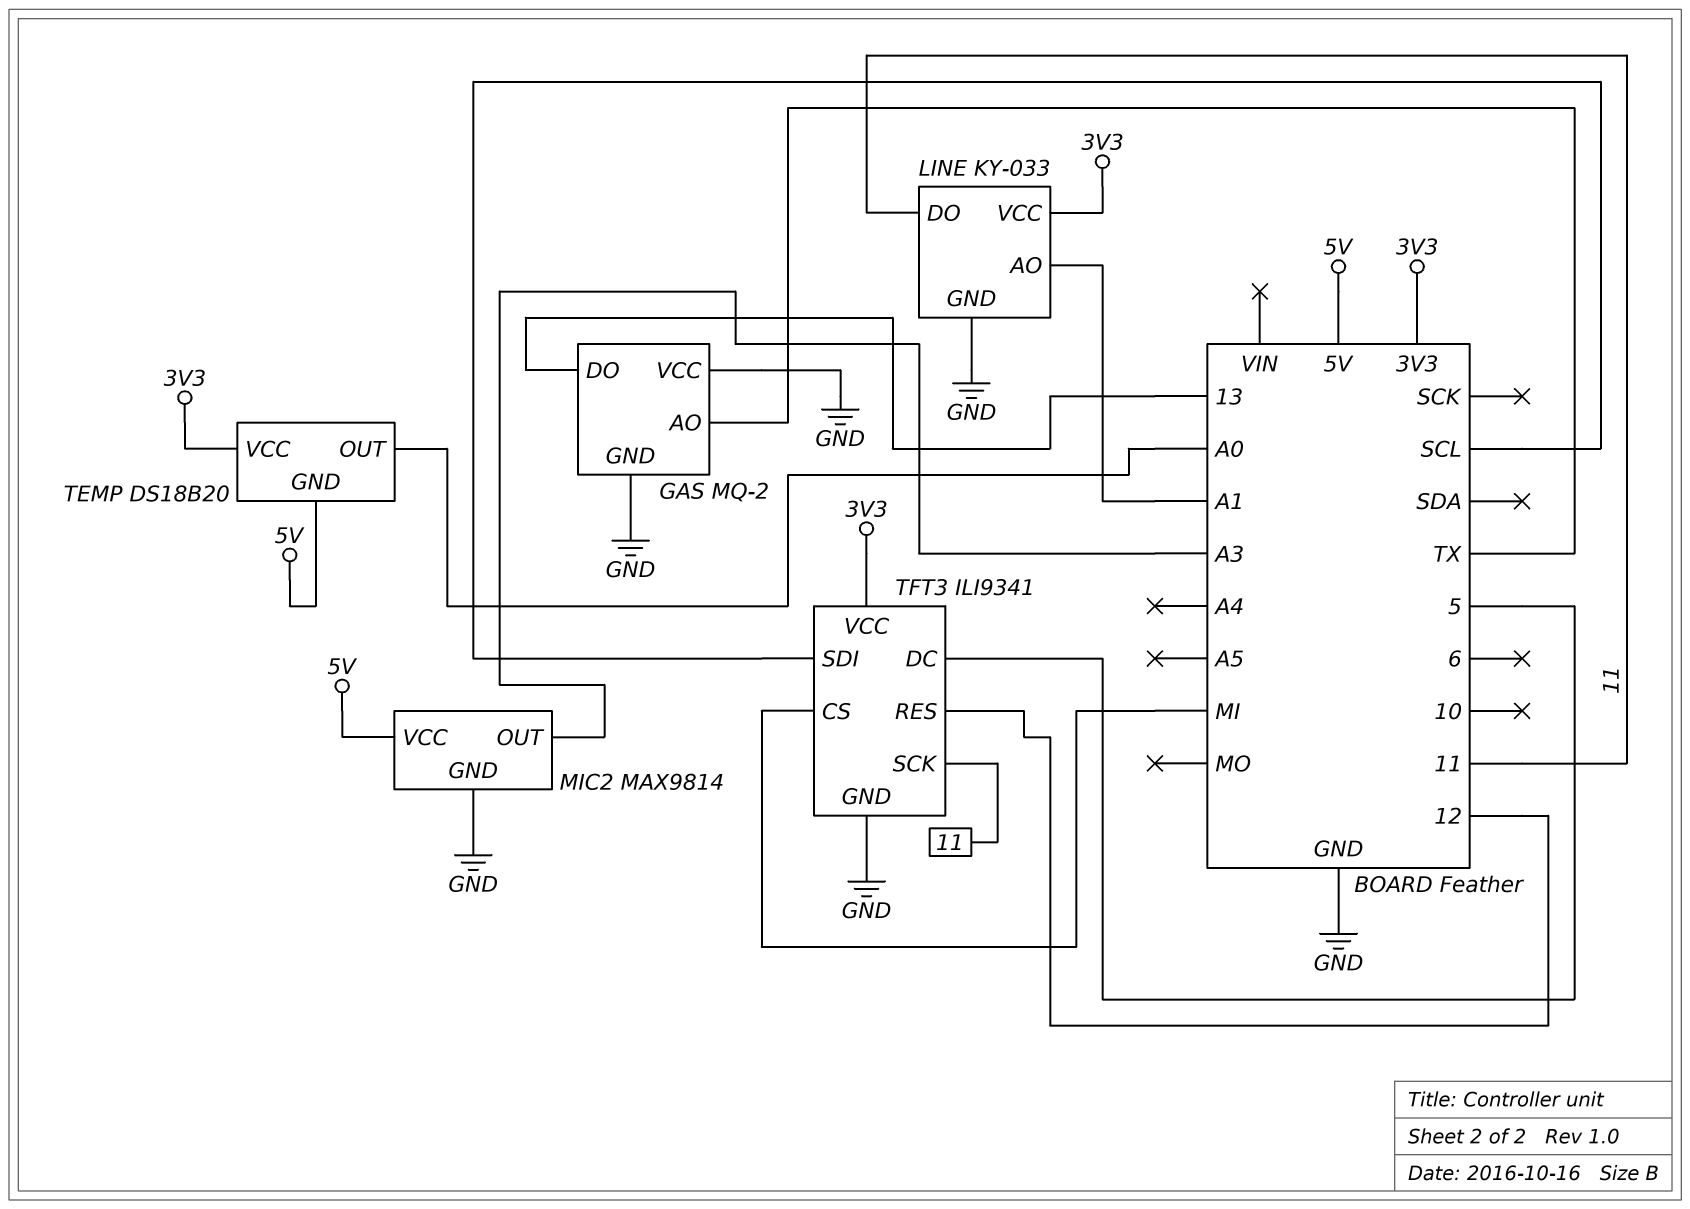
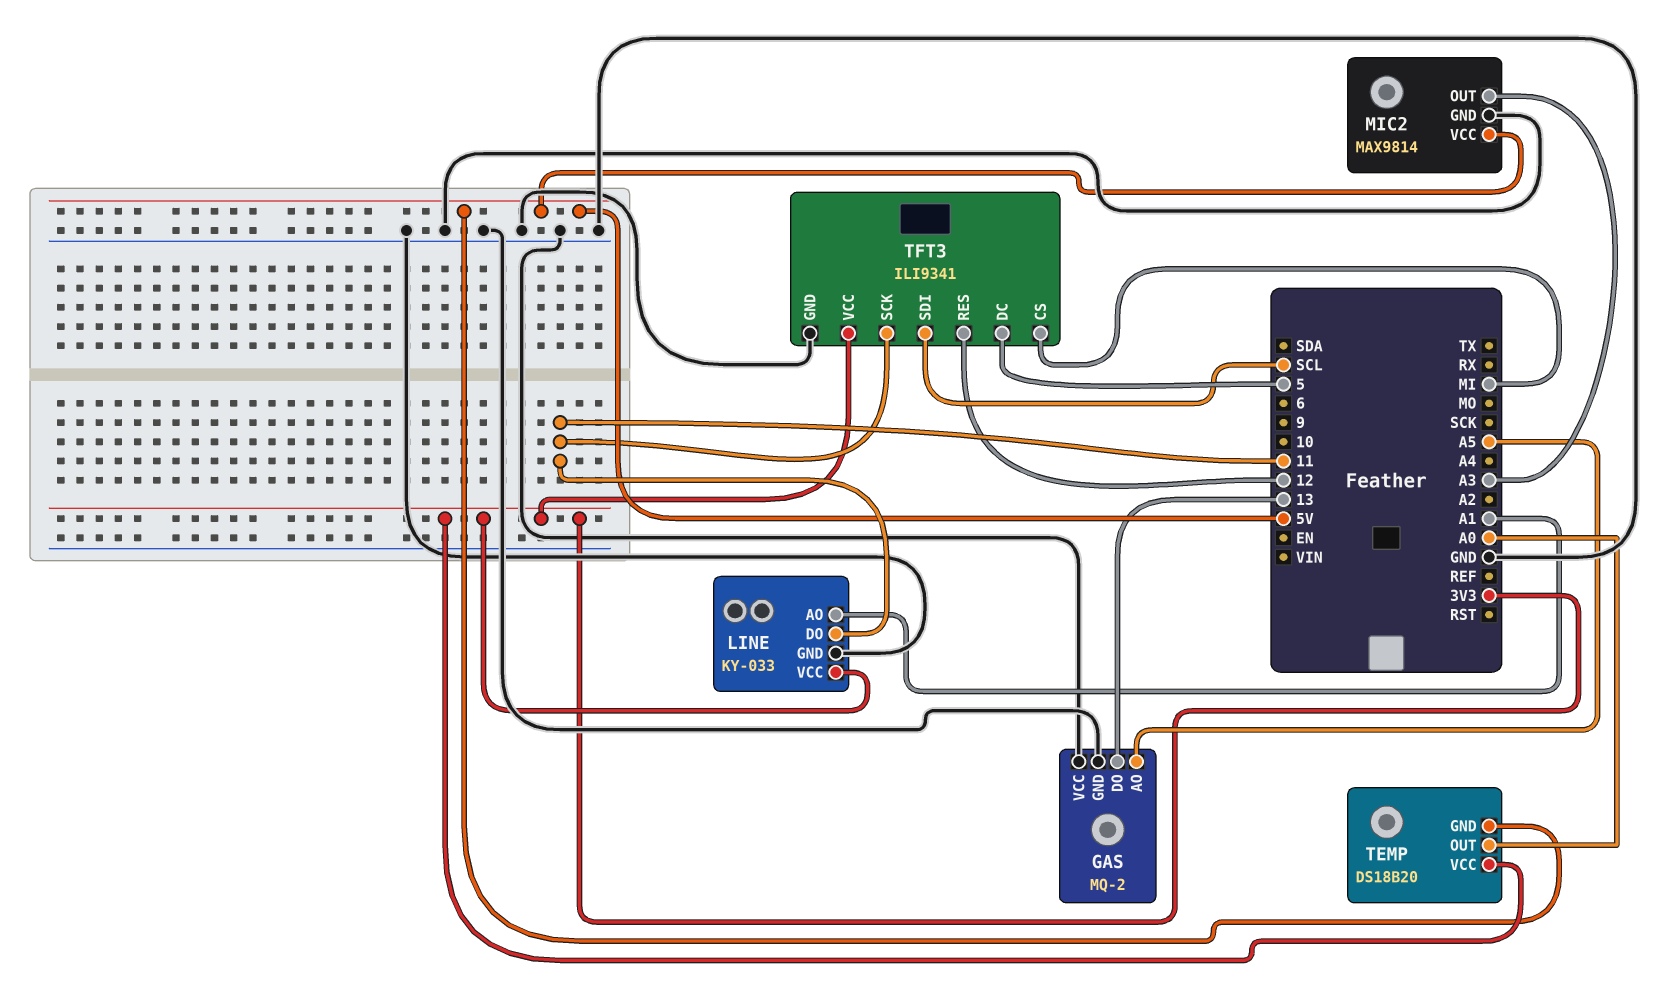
GAS pin AO: TX -> A5

